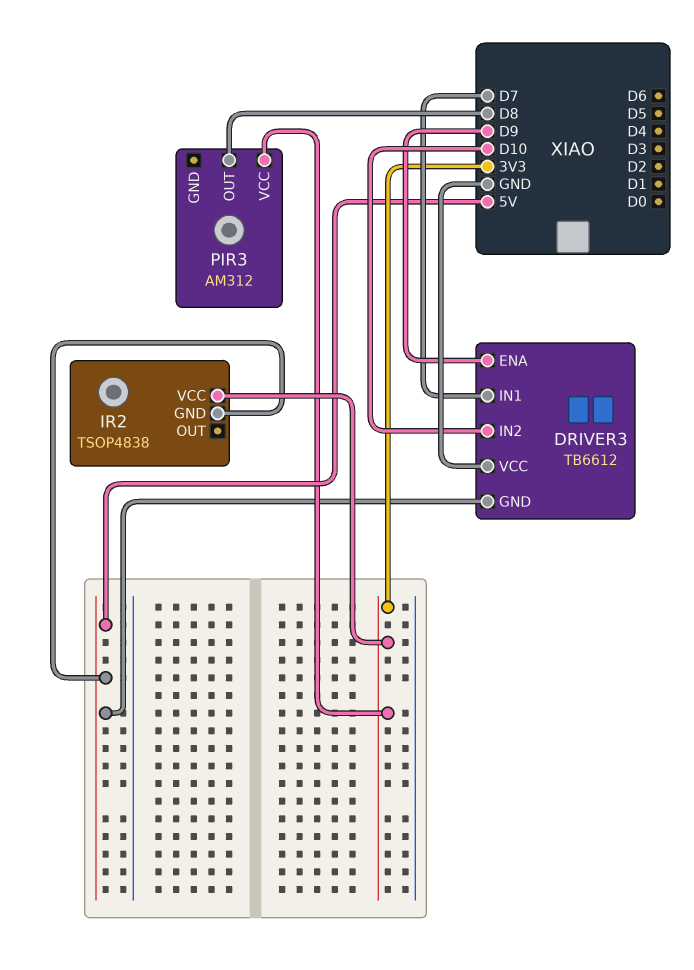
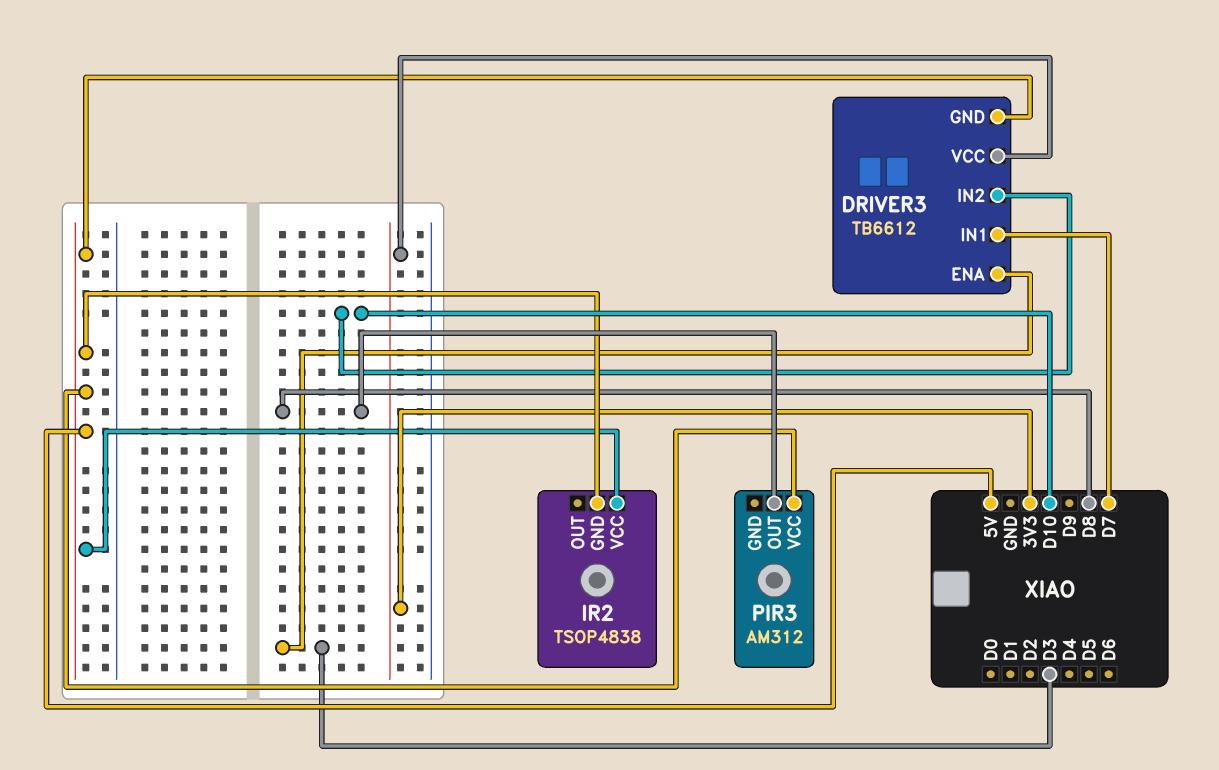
DRIVER3 pin ENA: D9 -> D3
DRIVER3 pin VCC: GND -> 3V3
IR2 pin VCC: 3V3 -> 5V
PIR3 pin VCC: 3V3 -> 5V

